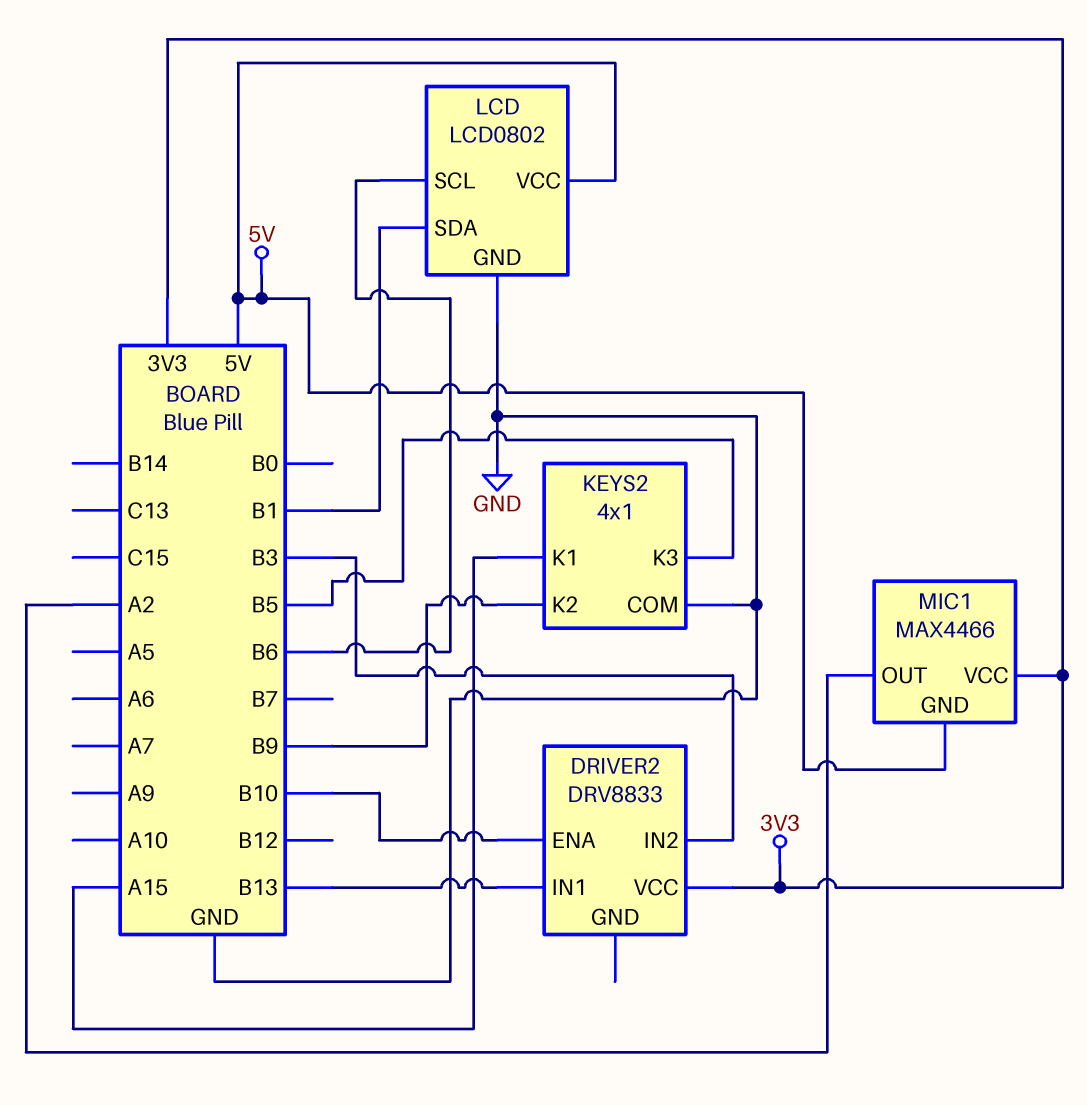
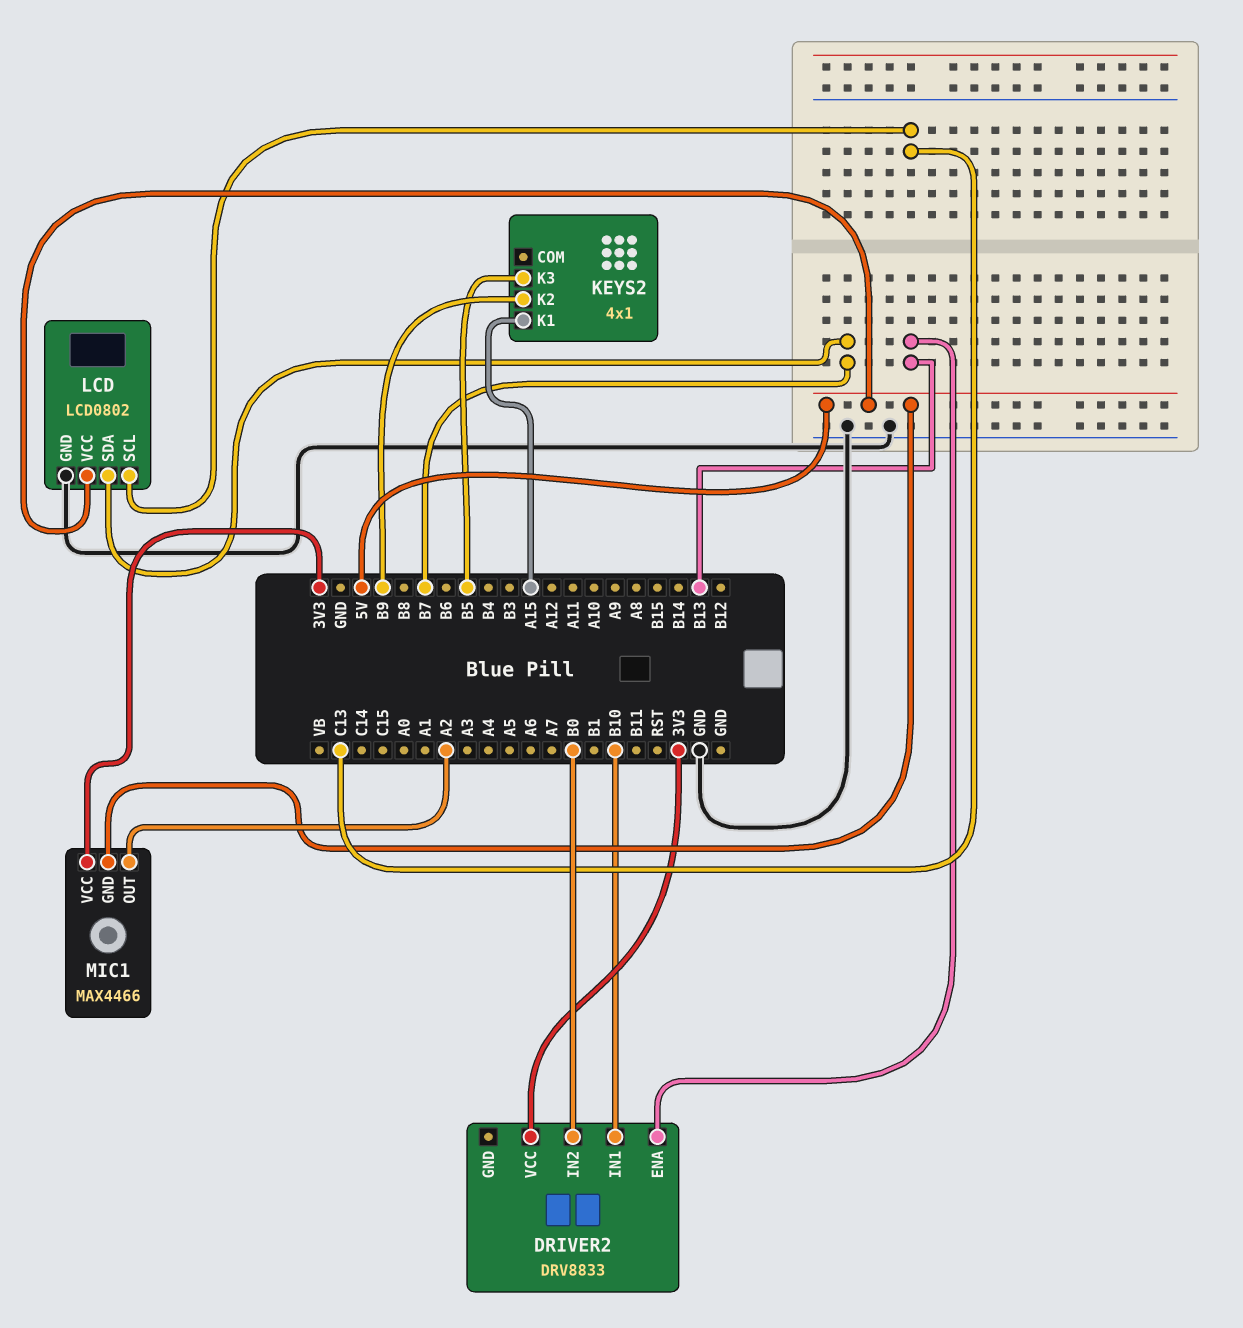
DRIVER2 pin ENA: B10 -> B13
DRIVER2 pin IN1: B13 -> B10
DRIVER2 pin IN2: B3 -> B0
KEYS2 pin COM: GND -> none
LCD pin SCL: B6 -> C13
LCD pin SDA: B1 -> B7

